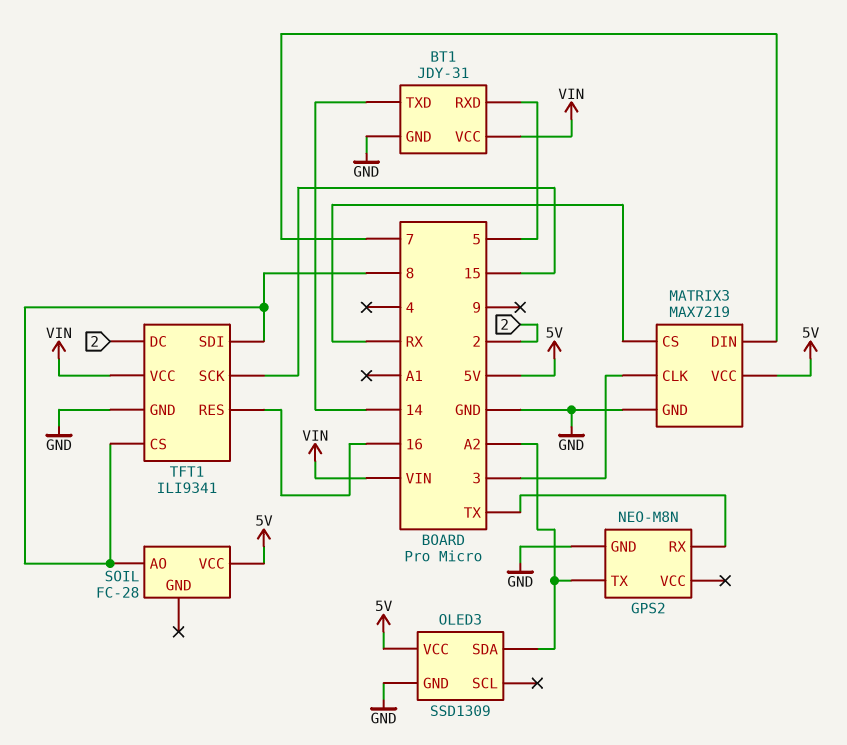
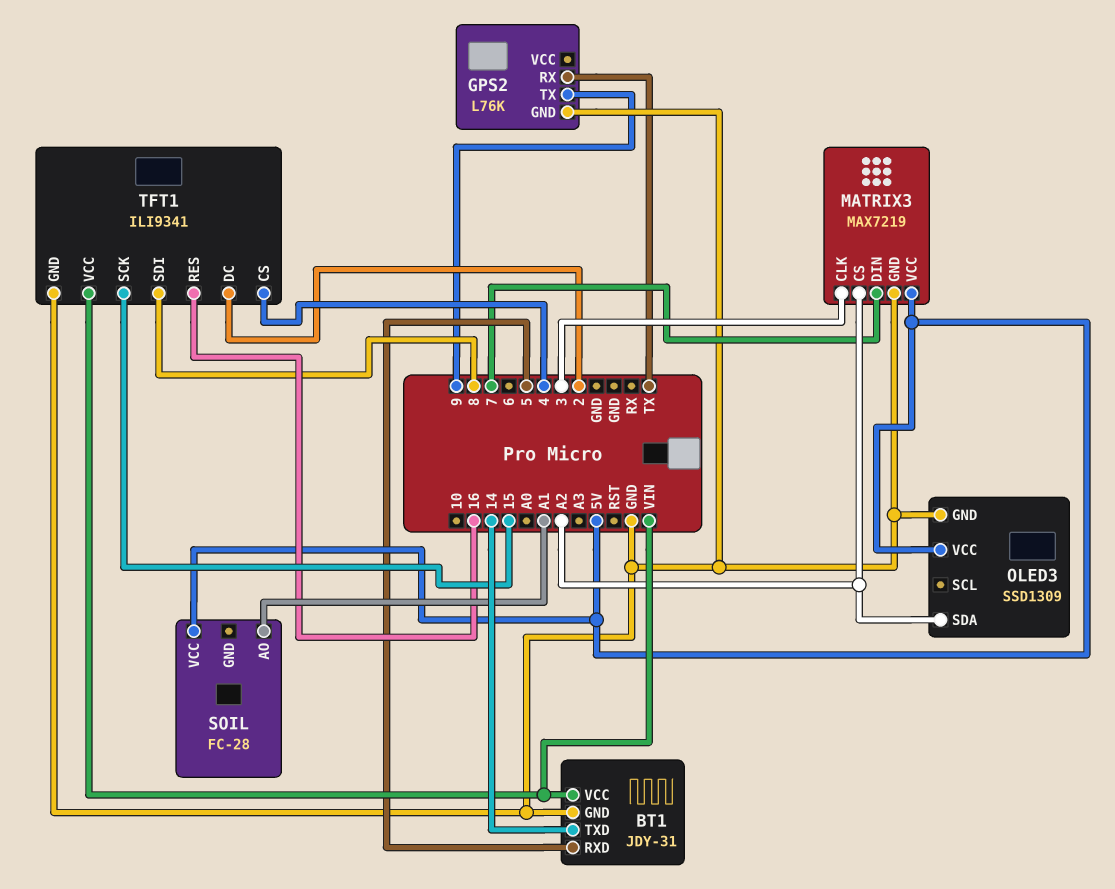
GPS2: NEO-M8N -> L76K
GPS2 pin TX: A2 -> 9
MATRIX3 pin CS: RX -> A2
SOIL pin AO: 8 -> A1
TFT1 pin CS: 8 -> 4

